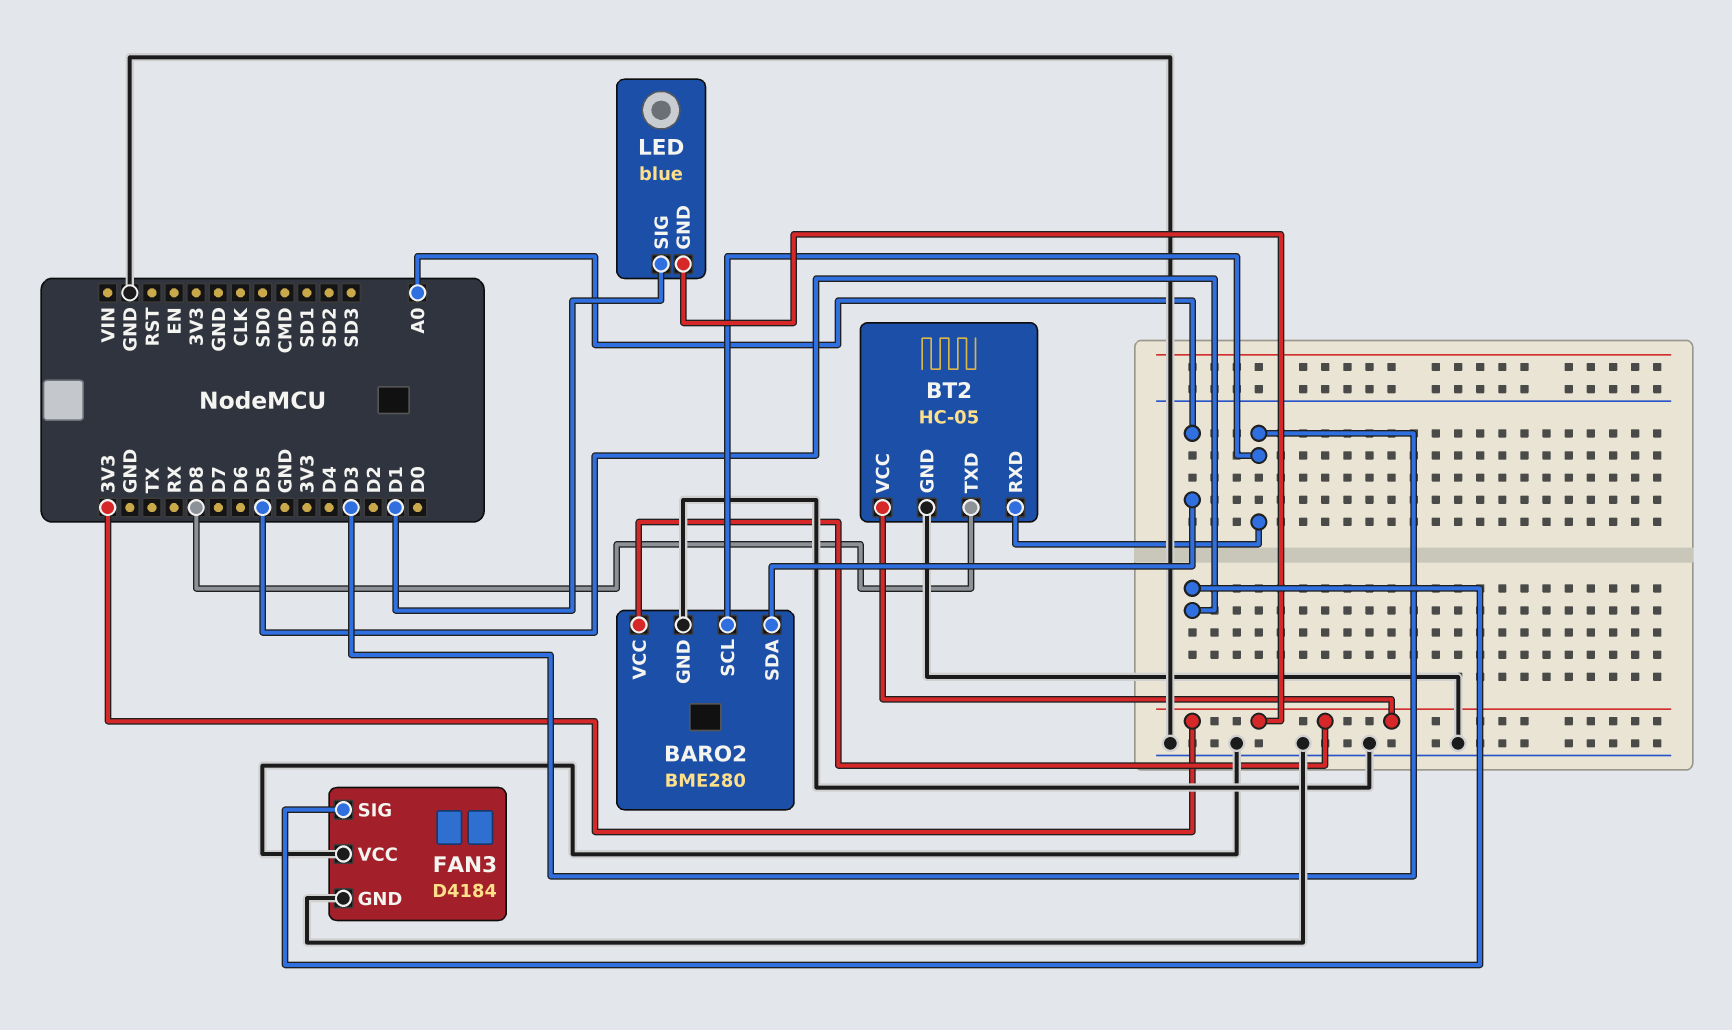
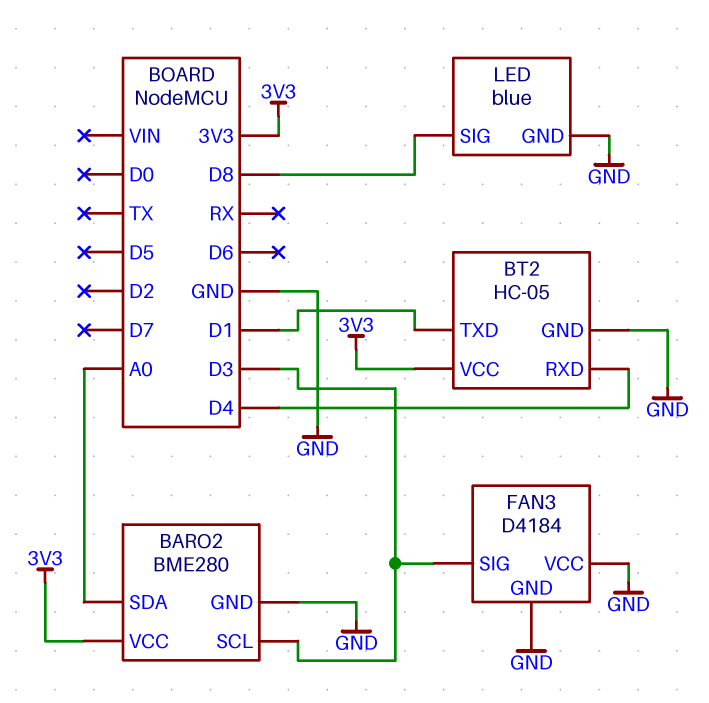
BT2 pin RXD: D3 -> D4
BT2 pin TXD: D8 -> D1
FAN3 pin SIG: D5 -> D3
LED pin GND: 3V3 -> GND
LED pin SIG: D1 -> D8

